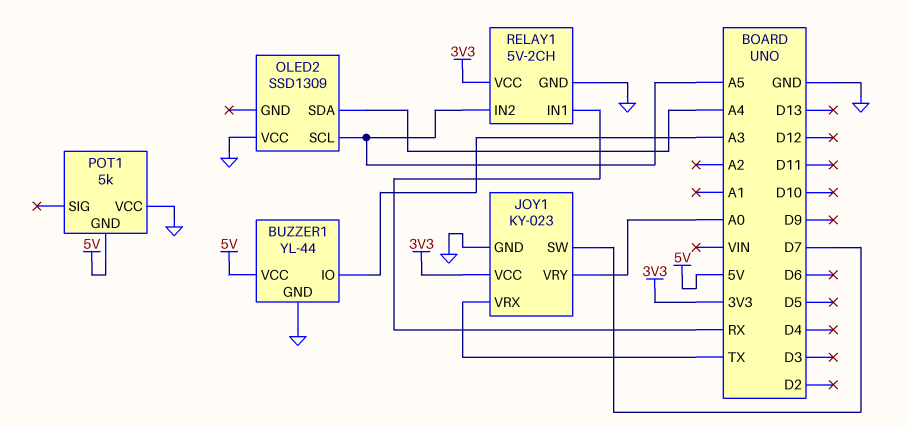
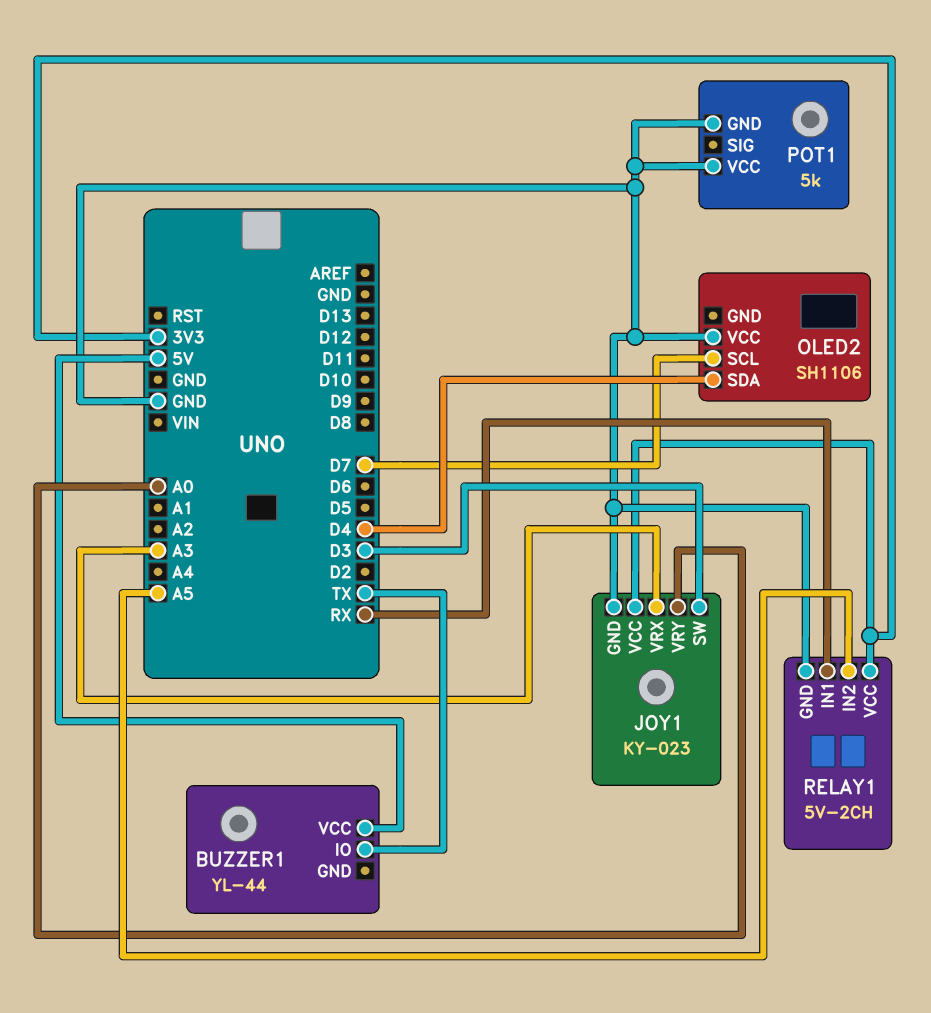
BUZZER1 pin GND: GND -> none
BUZZER1 pin IO: A3 -> TX
JOY1 pin SW: D7 -> D3
JOY1 pin VRX: TX -> A3
OLED2: SSD1309 -> SH1106
OLED2 pin SCL: A5 -> D7
OLED2 pin SDA: A4 -> D4
POT1 pin GND: 5V -> GND

